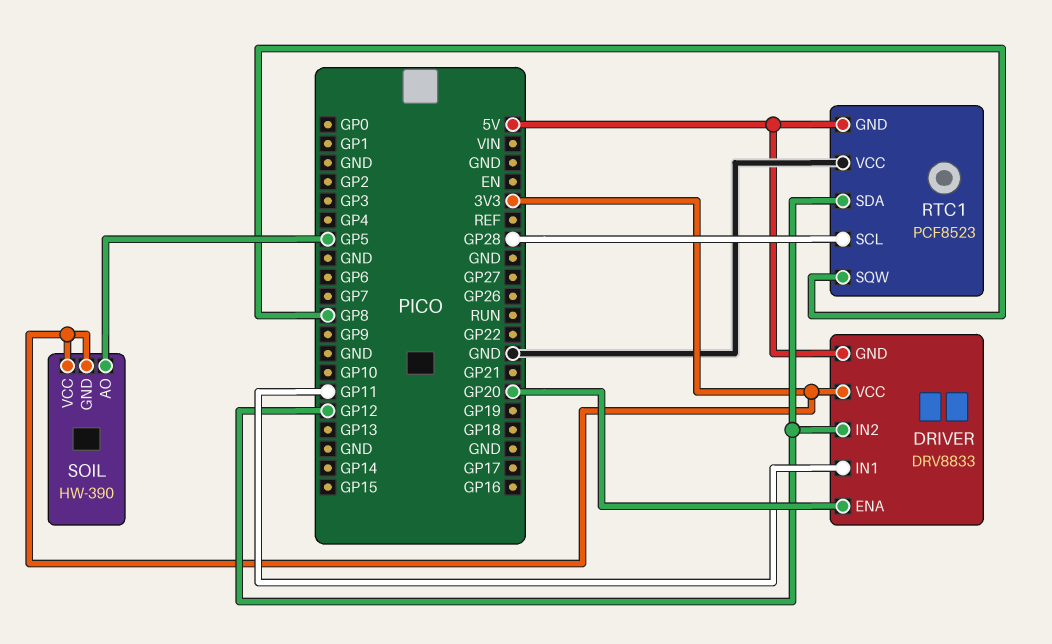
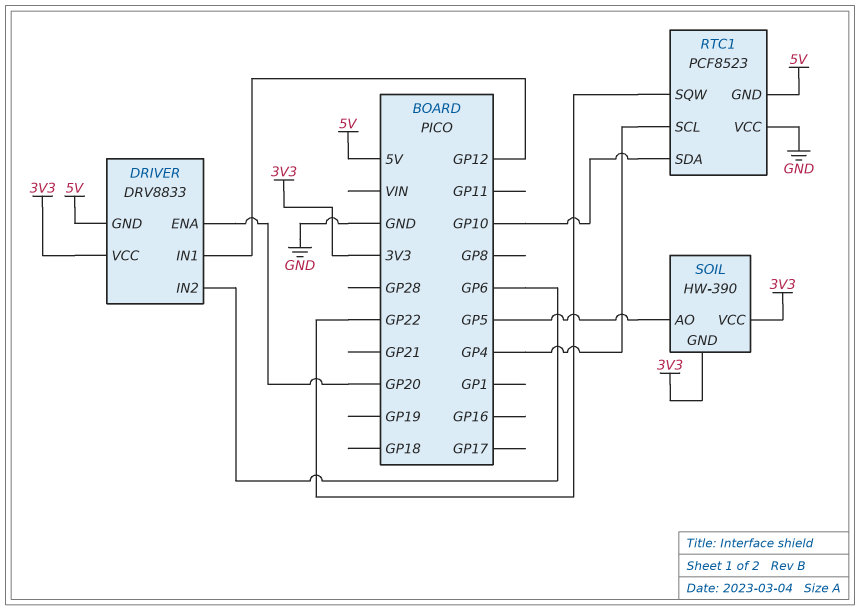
DRIVER pin IN1: GP11 -> GP12
DRIVER pin IN2: GP12 -> GP6
RTC1 pin SCL: GP28 -> GP4
RTC1 pin SDA: GP12 -> GP10
RTC1 pin SQW: GP8 -> GP22

